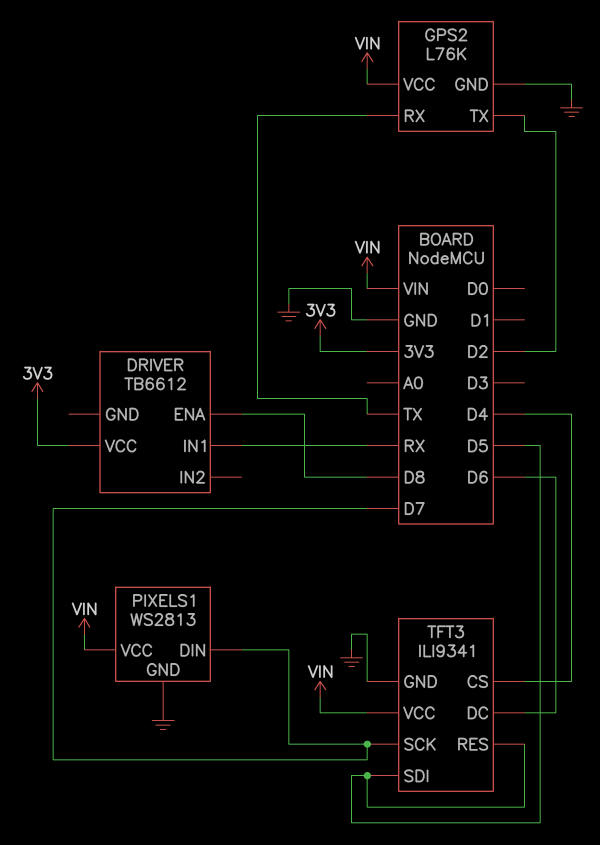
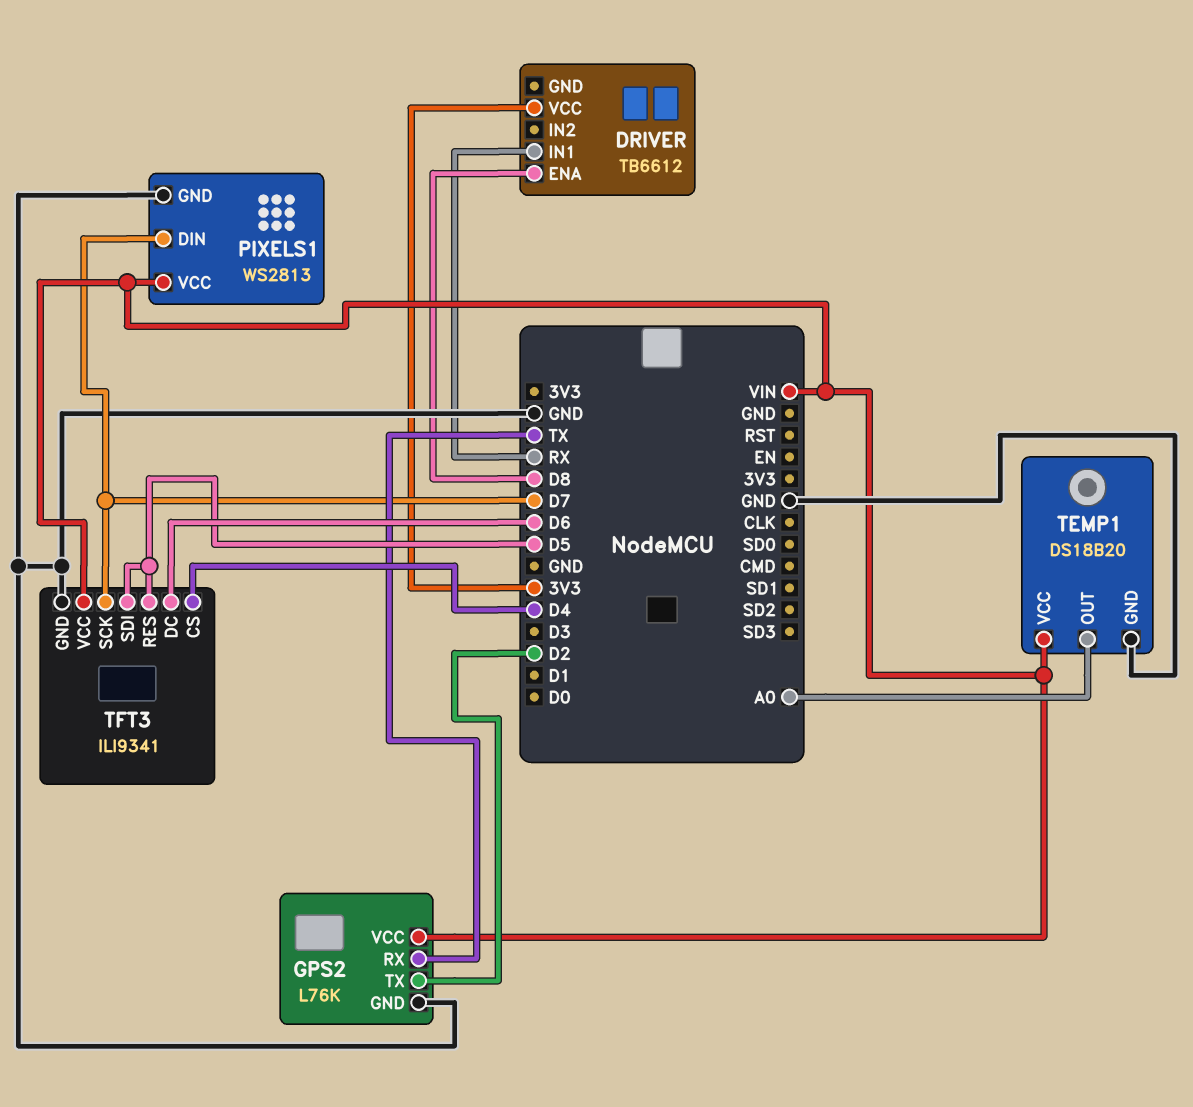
TEMP1: none -> DS18B20
TEMP1 pin GND: none -> GND
TEMP1 pin OUT: none -> A0
TEMP1 pin VCC: none -> VIN

